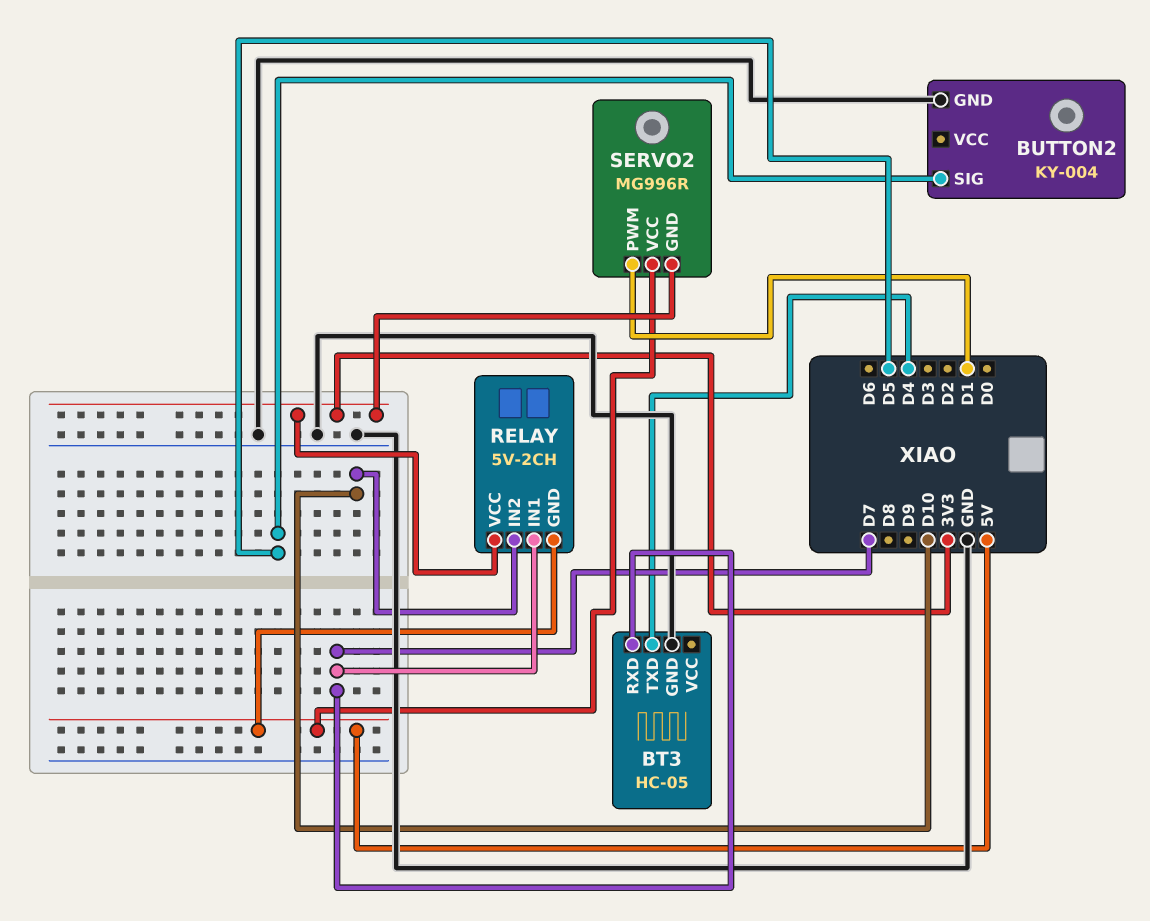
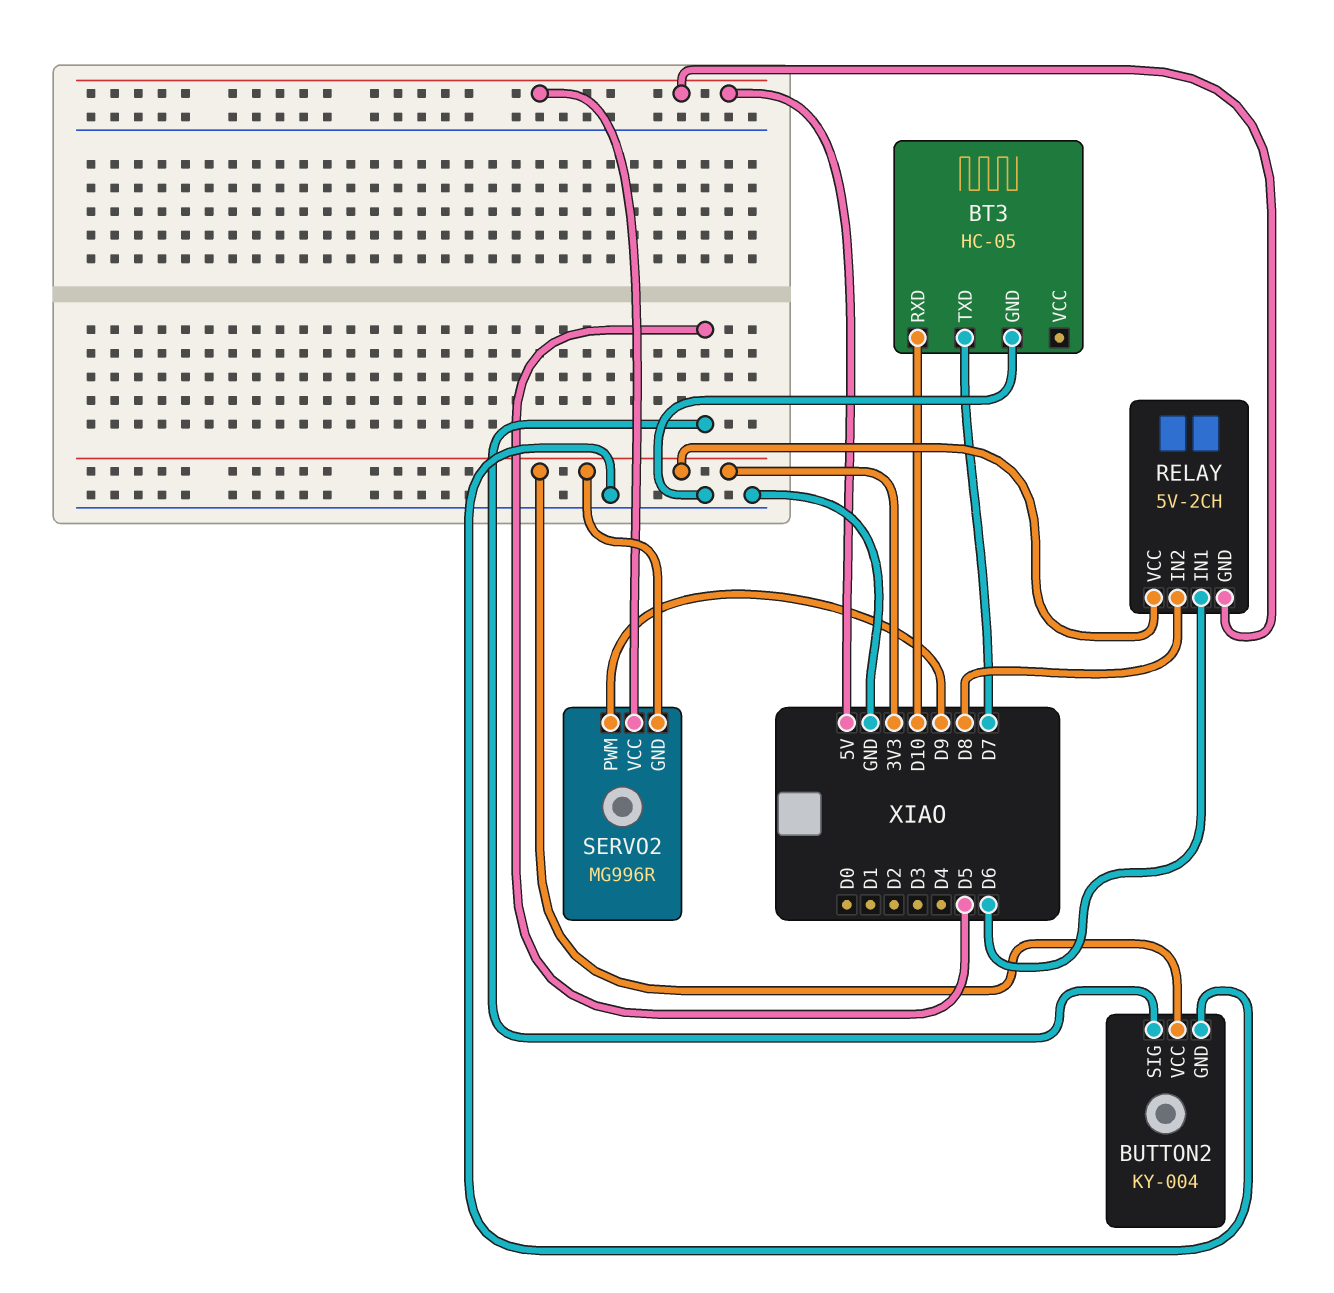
BT3 pin RXD: D7 -> D10
BT3 pin TXD: D4 -> D7
BUTTON2 pin VCC: none -> 3V3
RELAY pin IN1: D7 -> D6
RELAY pin IN2: D10 -> D8
SERVO2 pin PWM: D1 -> D9

